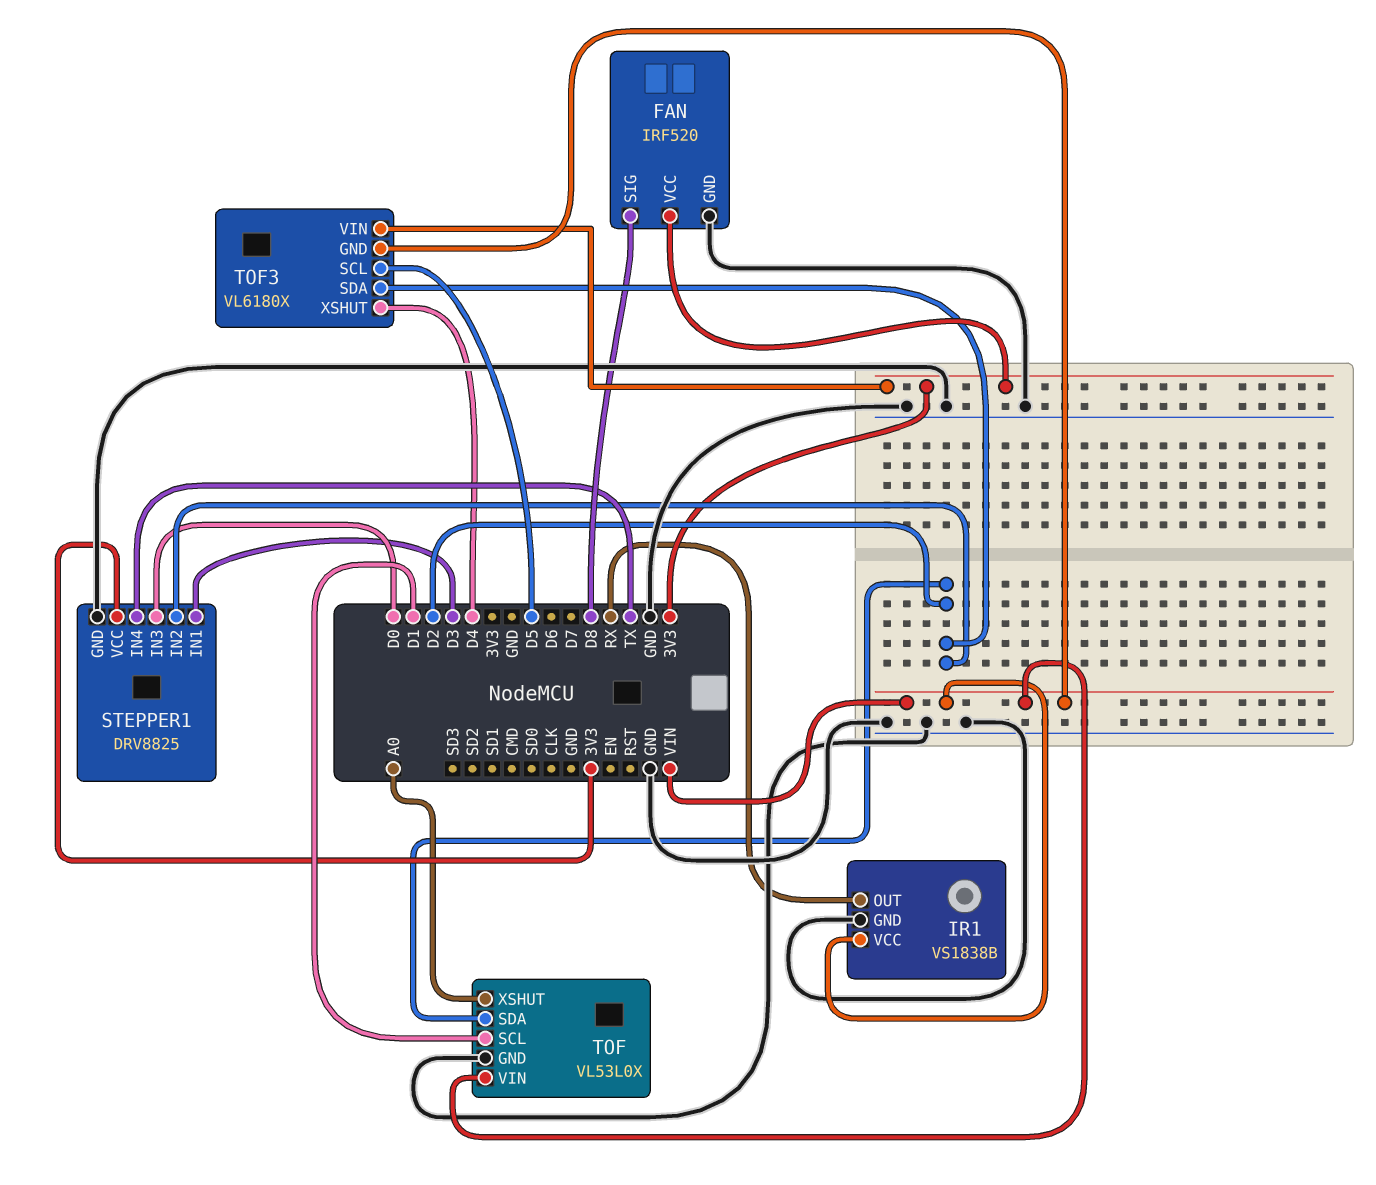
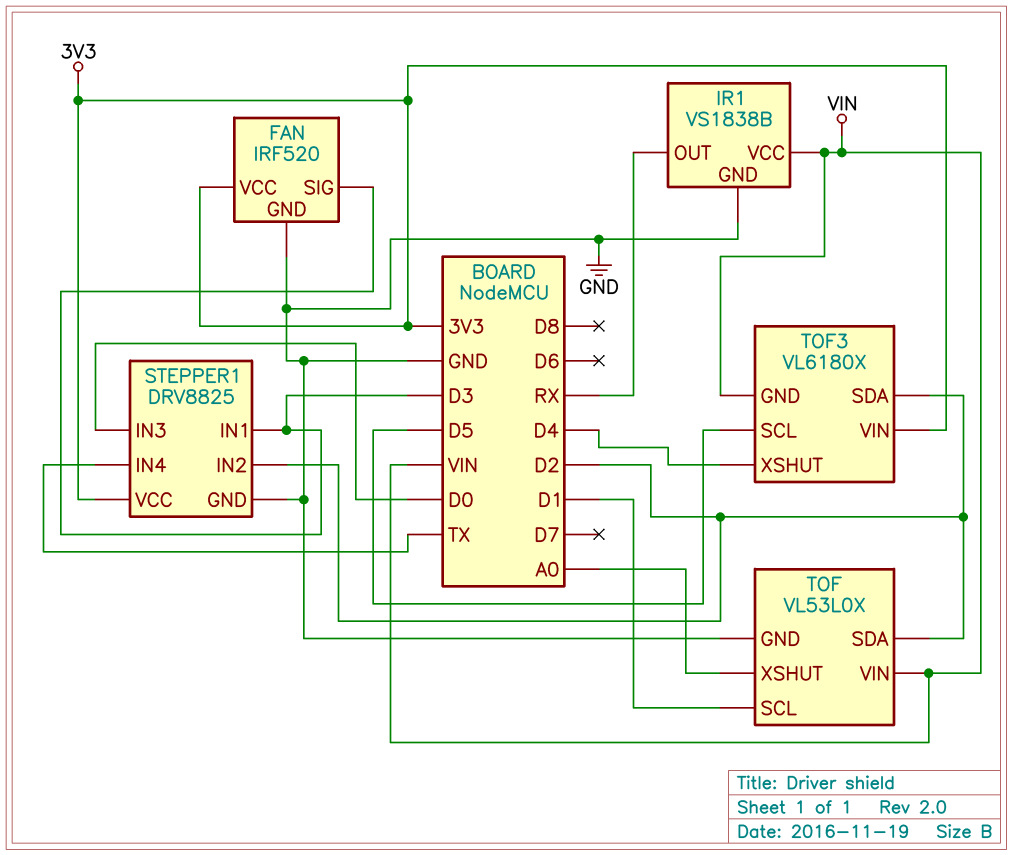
FAN pin SIG: D8 -> D3

